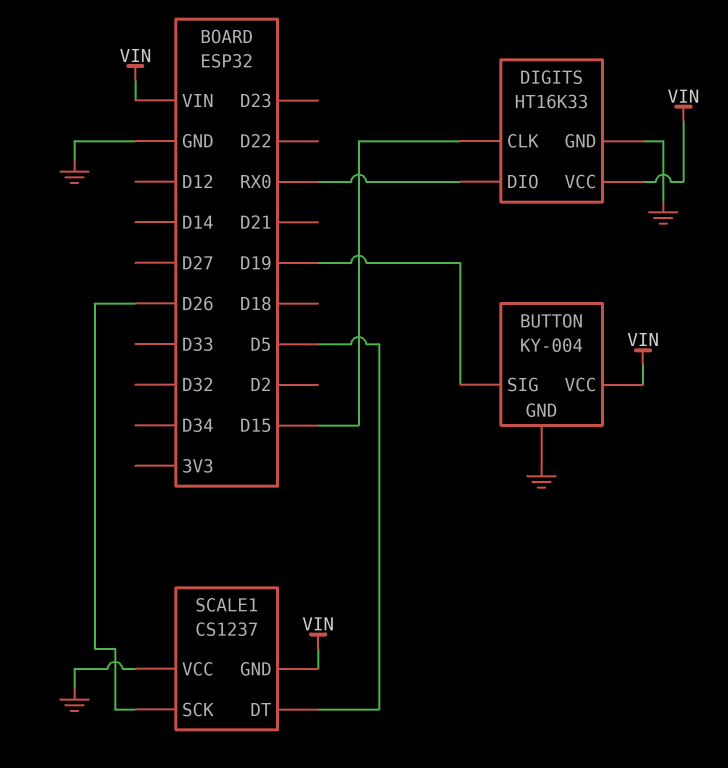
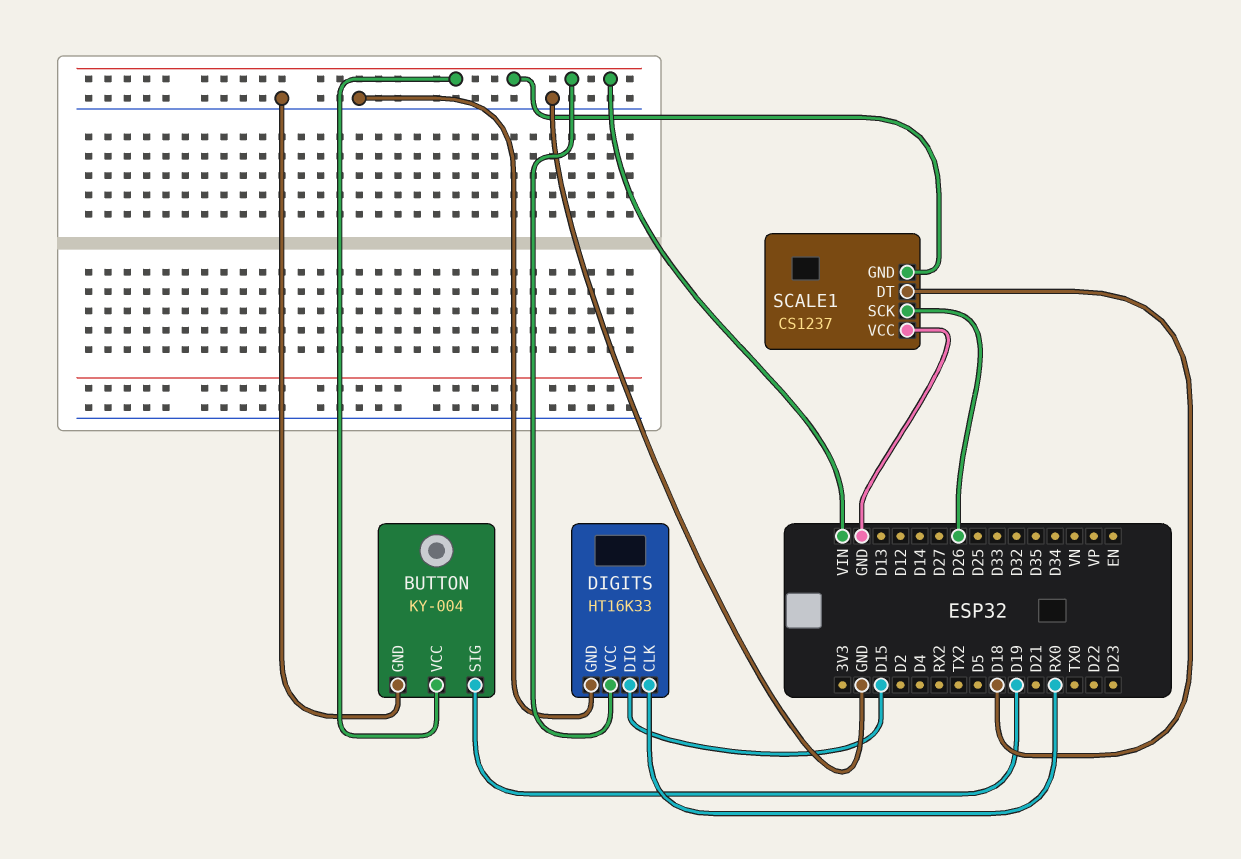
DIGITS pin CLK: D15 -> RX0
DIGITS pin DIO: RX0 -> D15
SCALE1 pin DT: D5 -> D18

